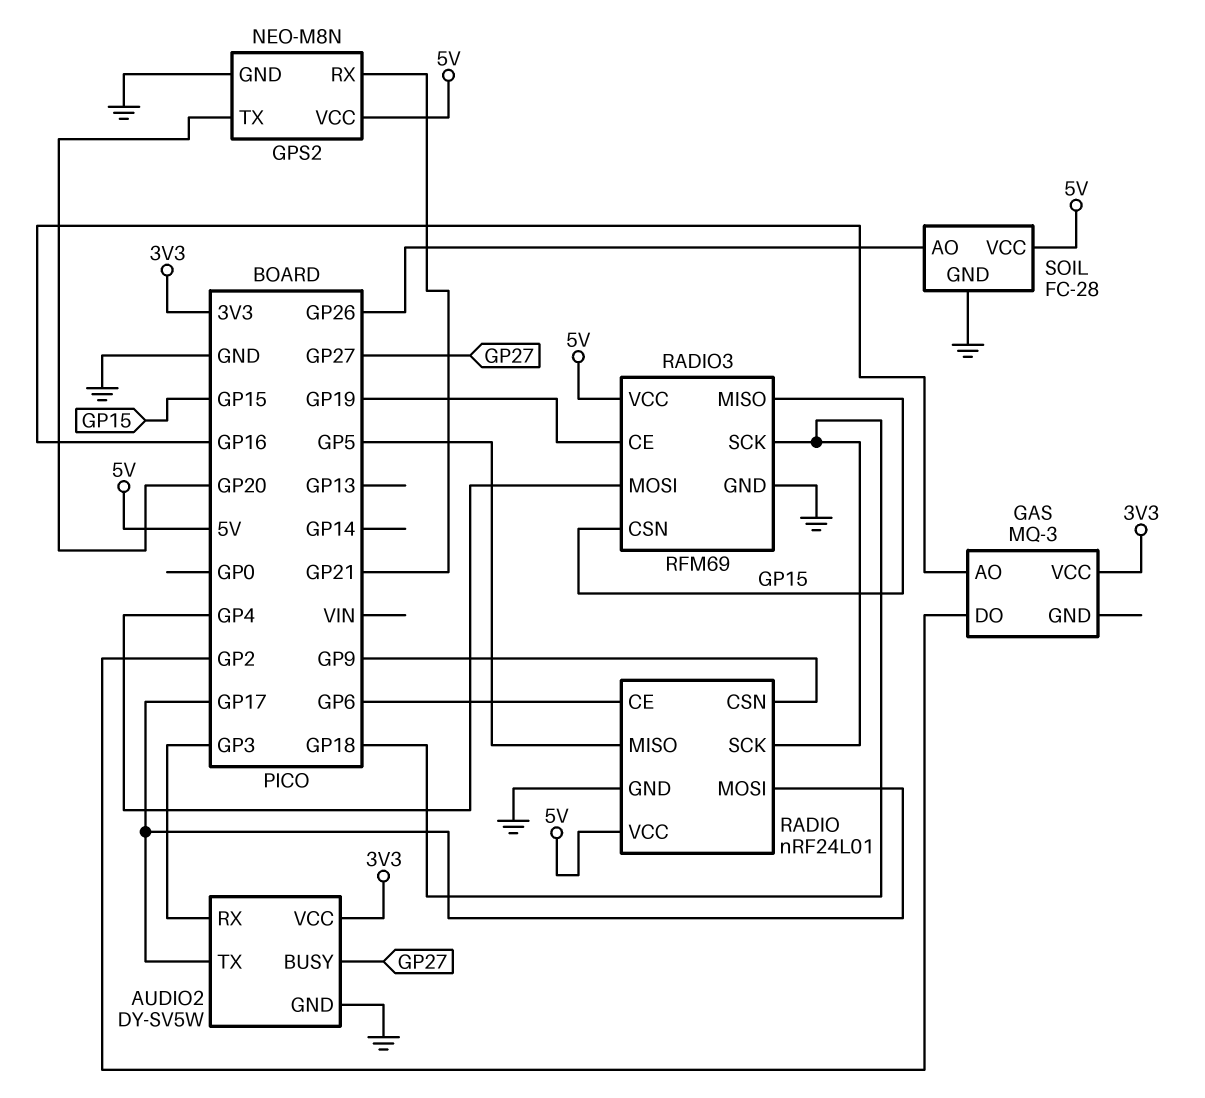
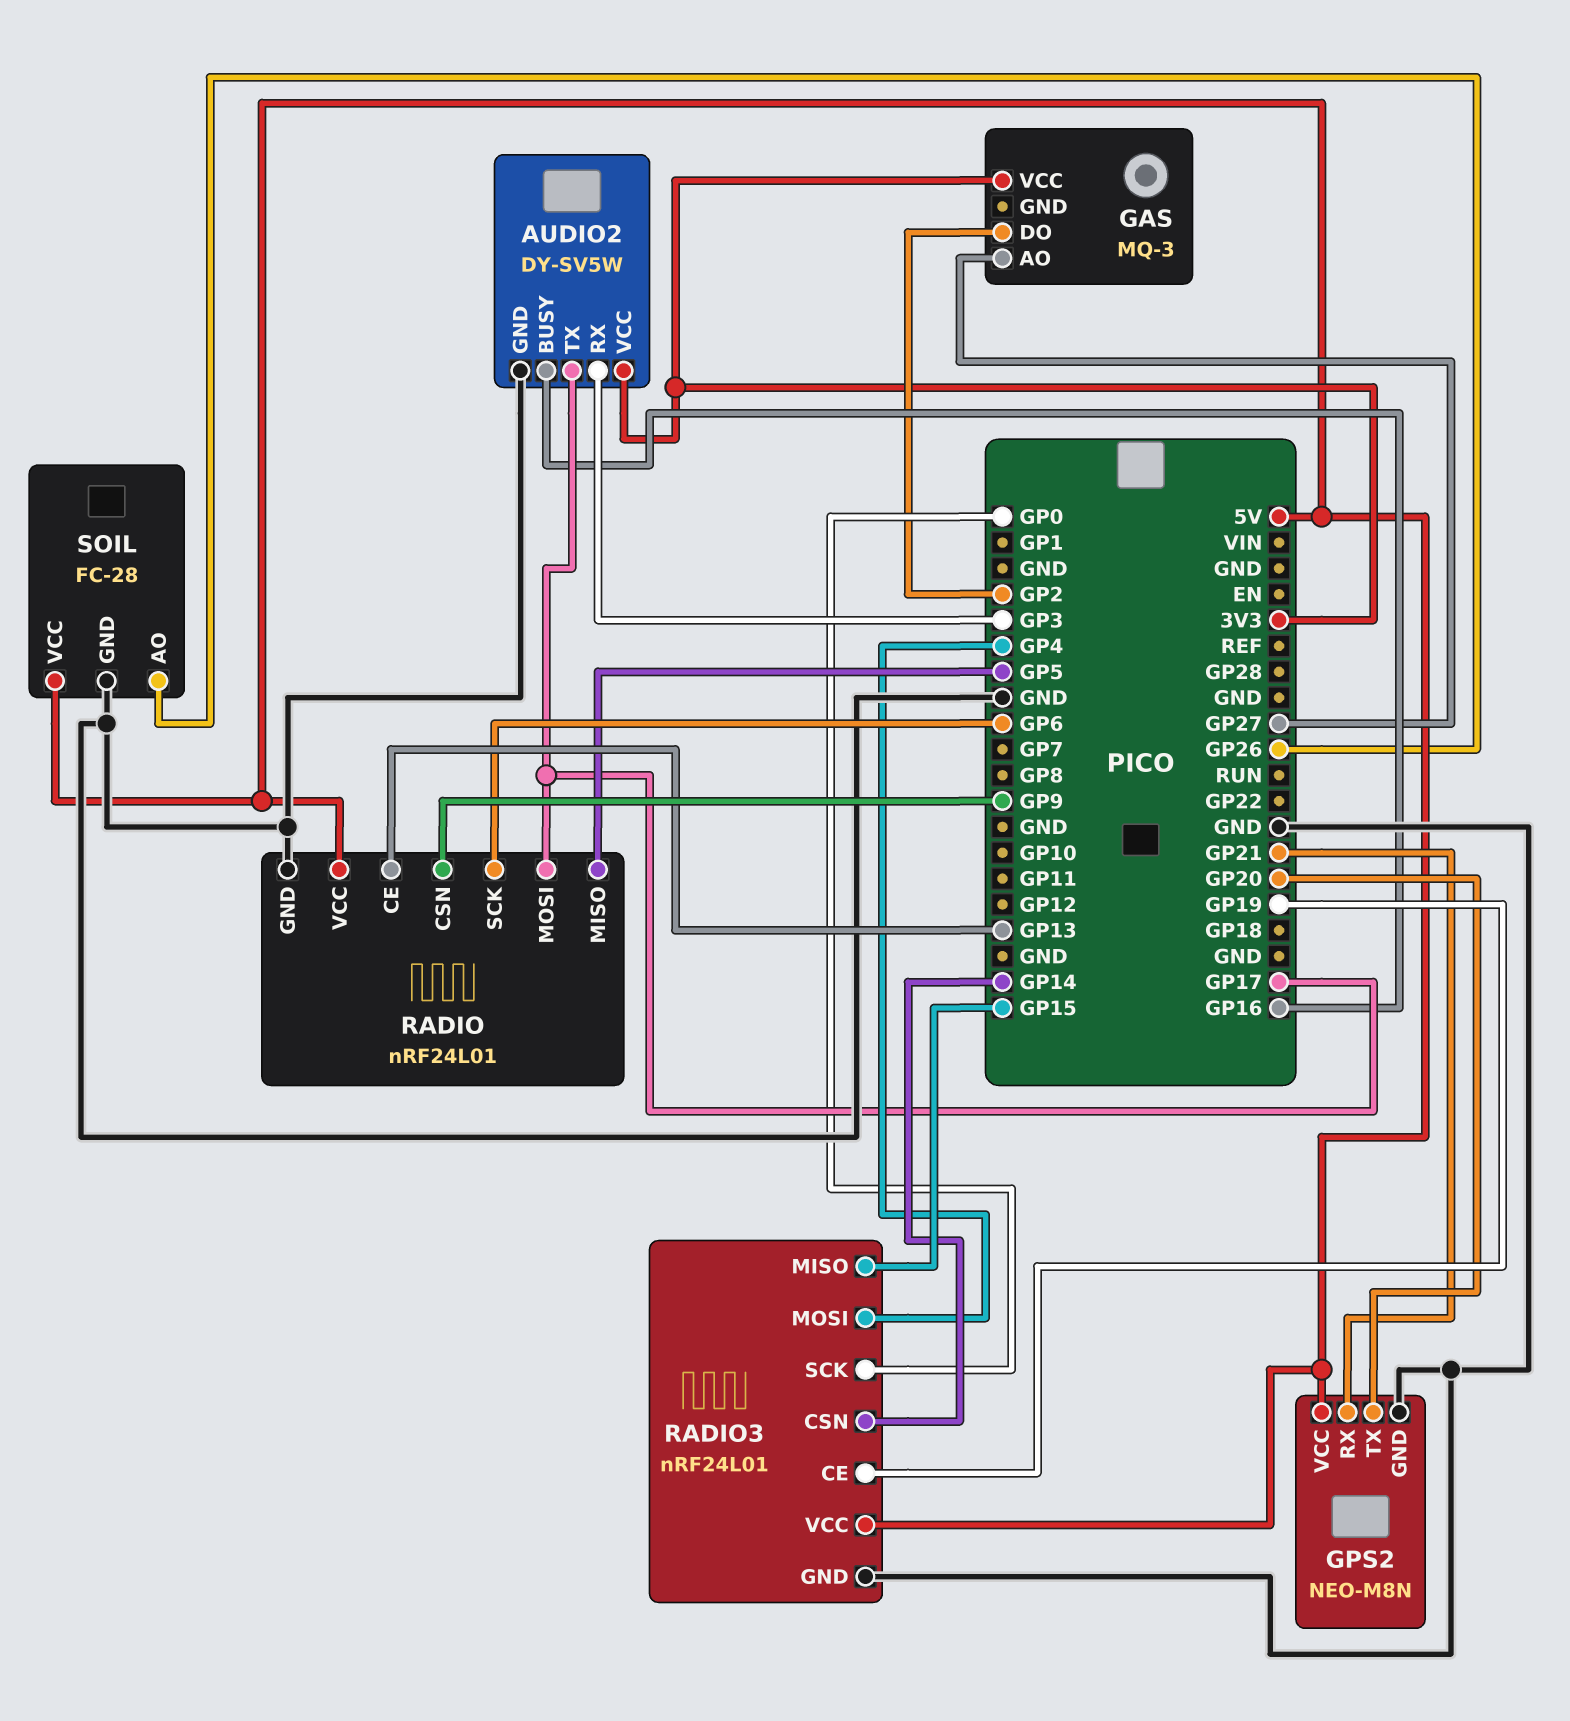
AUDIO2 pin BUSY: GP27 -> GP16
GAS pin AO: GP16 -> GP27
RADIO pin CE: GP6 -> GP13
RADIO pin SCK: GP18 -> GP6
RADIO3: RFM69 -> nRF24L01
RADIO3 pin CSN: GP15 -> GP14
RADIO3 pin SCK: GP18 -> GP0

